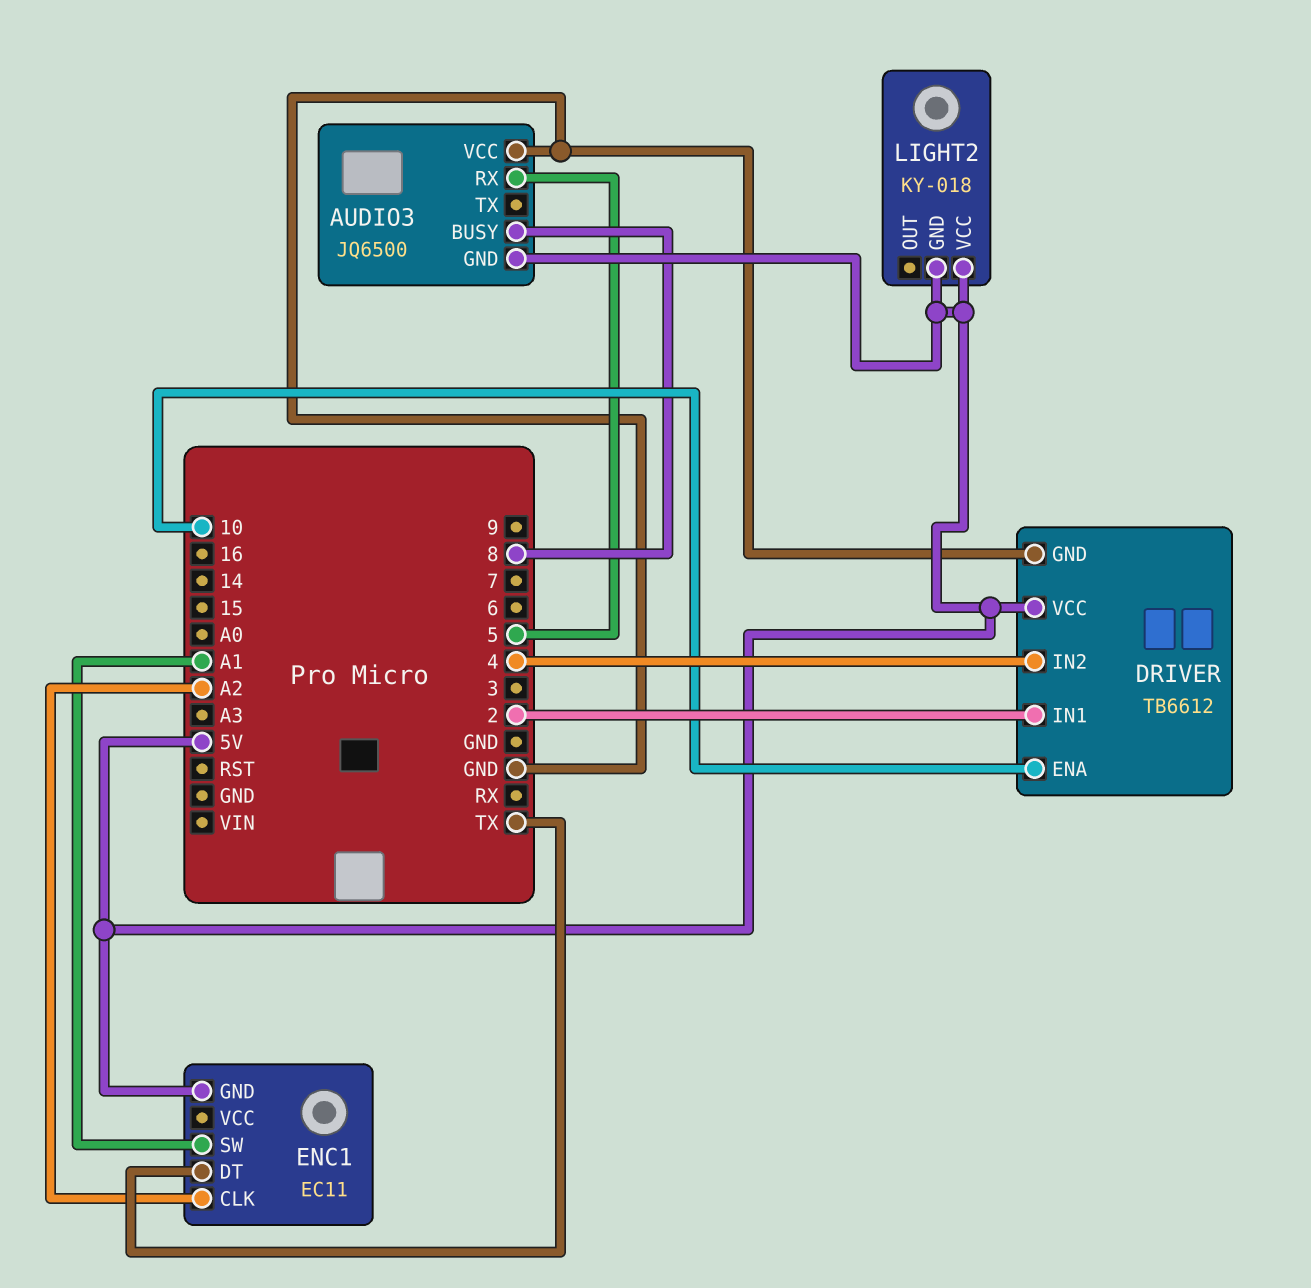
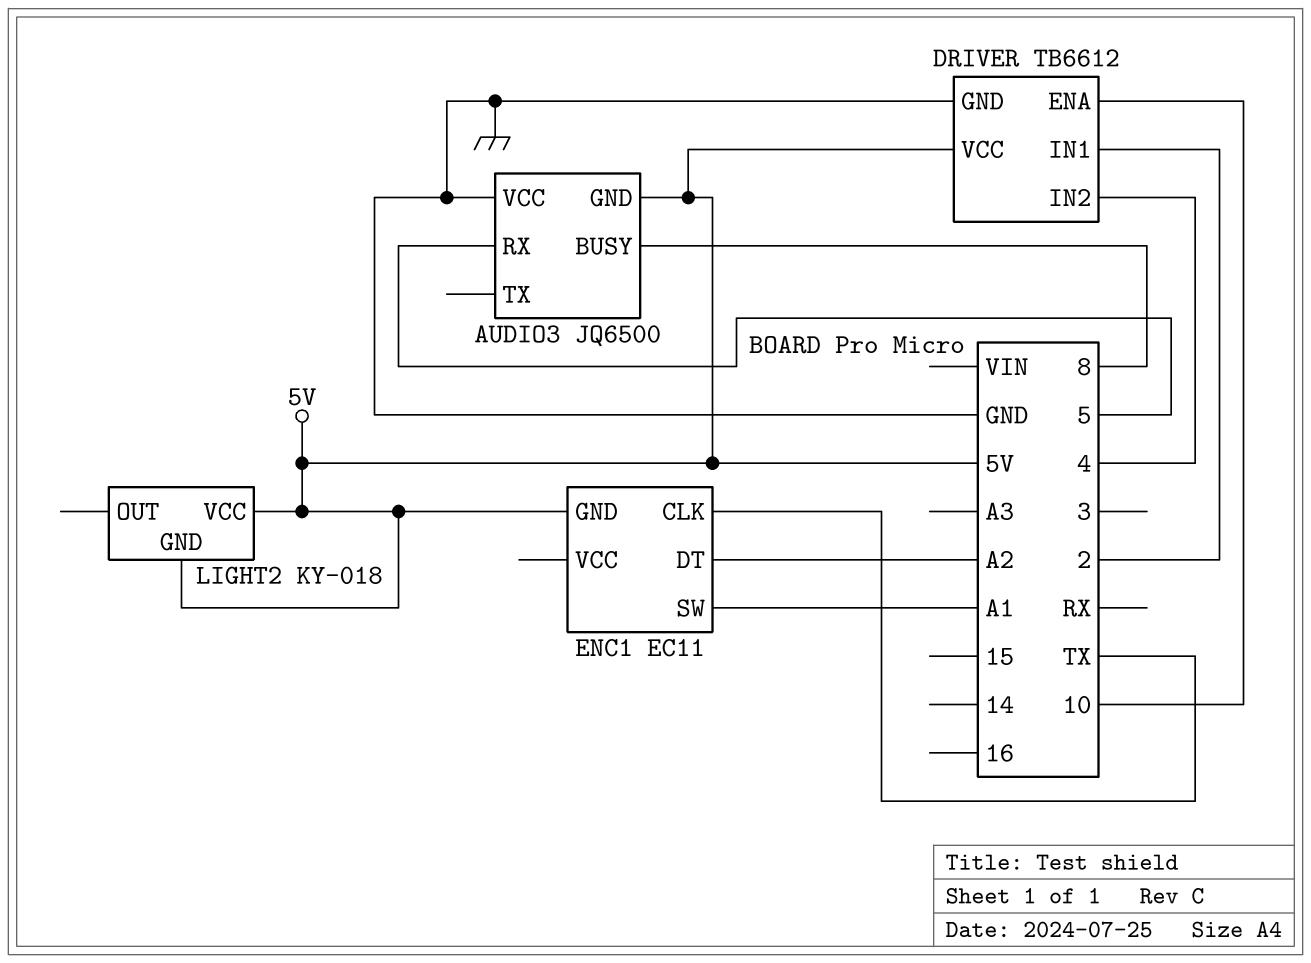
ENC1 pin CLK: A2 -> TX
ENC1 pin DT: TX -> A2

